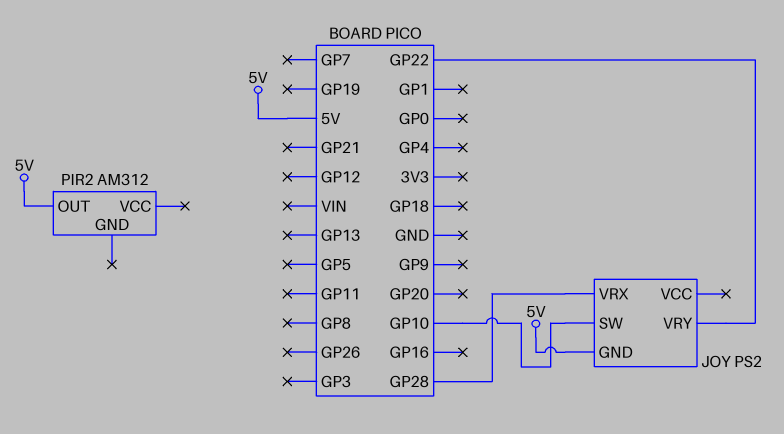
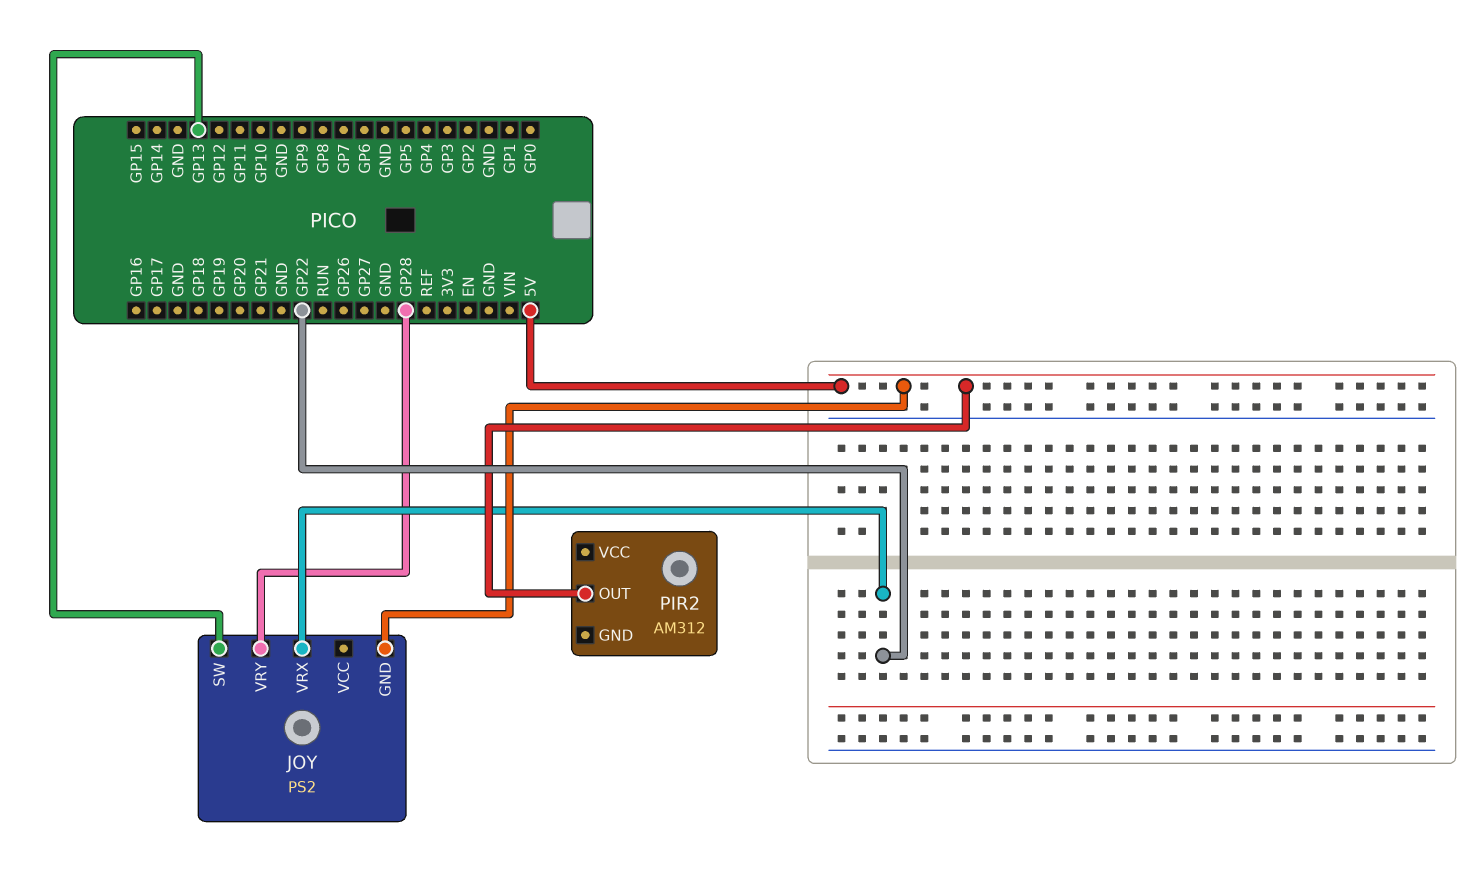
JOY pin SW: GP10 -> GP13
JOY pin VRX: GP28 -> GP22
JOY pin VRY: GP22 -> GP28

